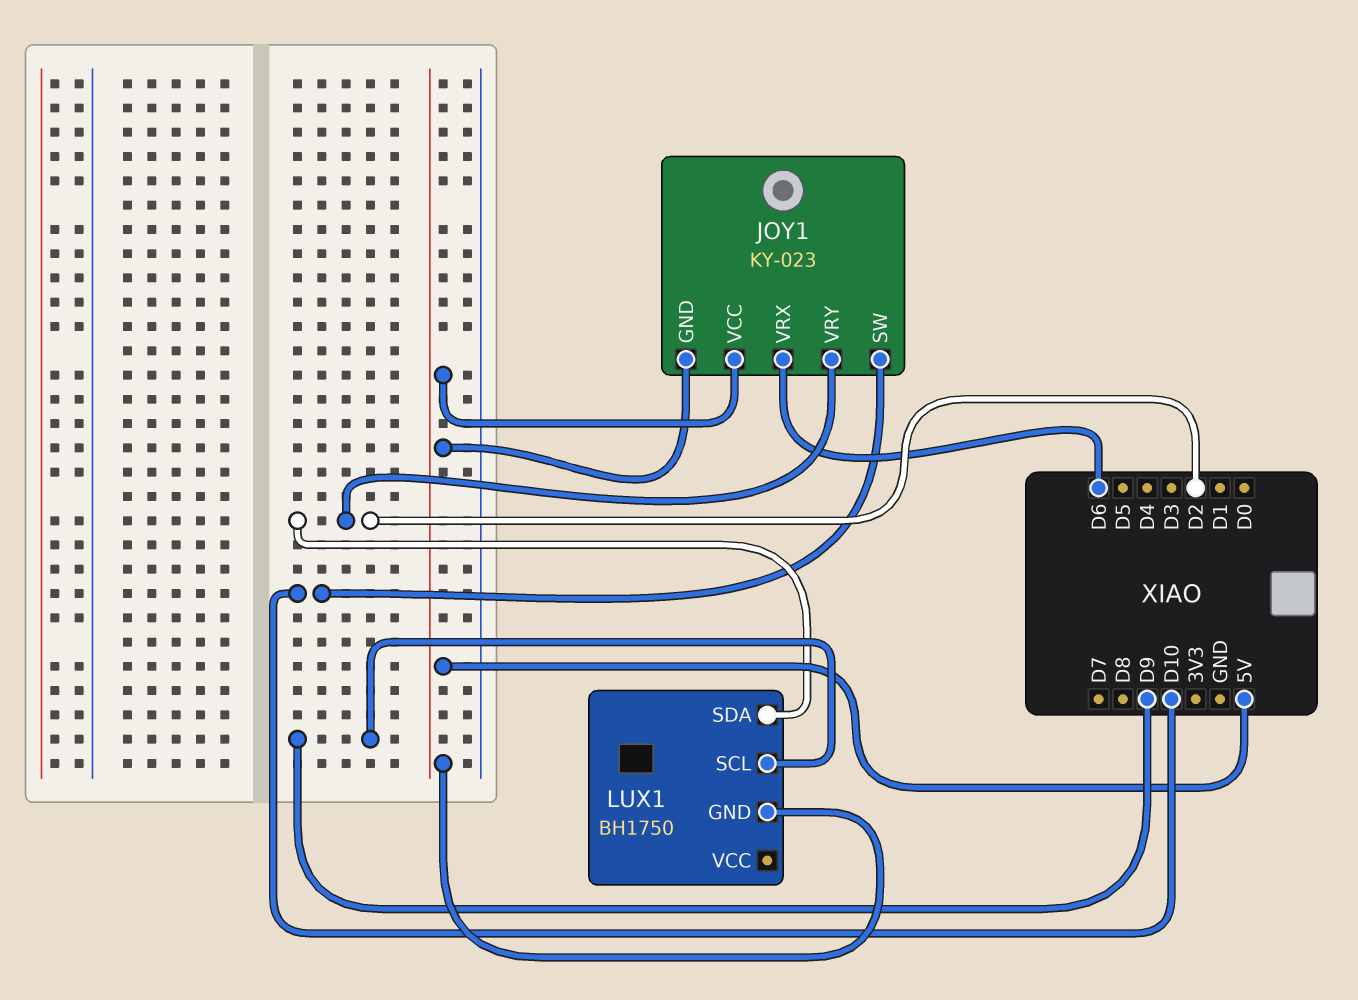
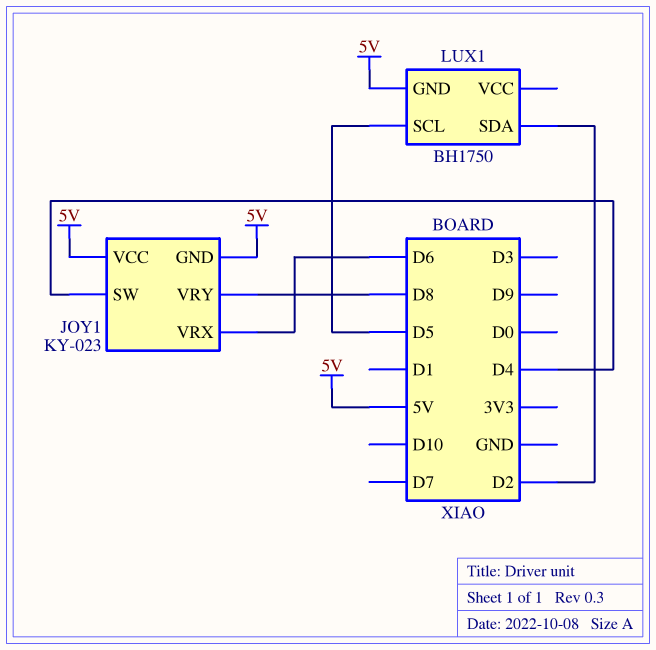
JOY1 pin SW: D10 -> D4
JOY1 pin VRY: D2 -> D8
LUX1 pin SCL: D9 -> D5

